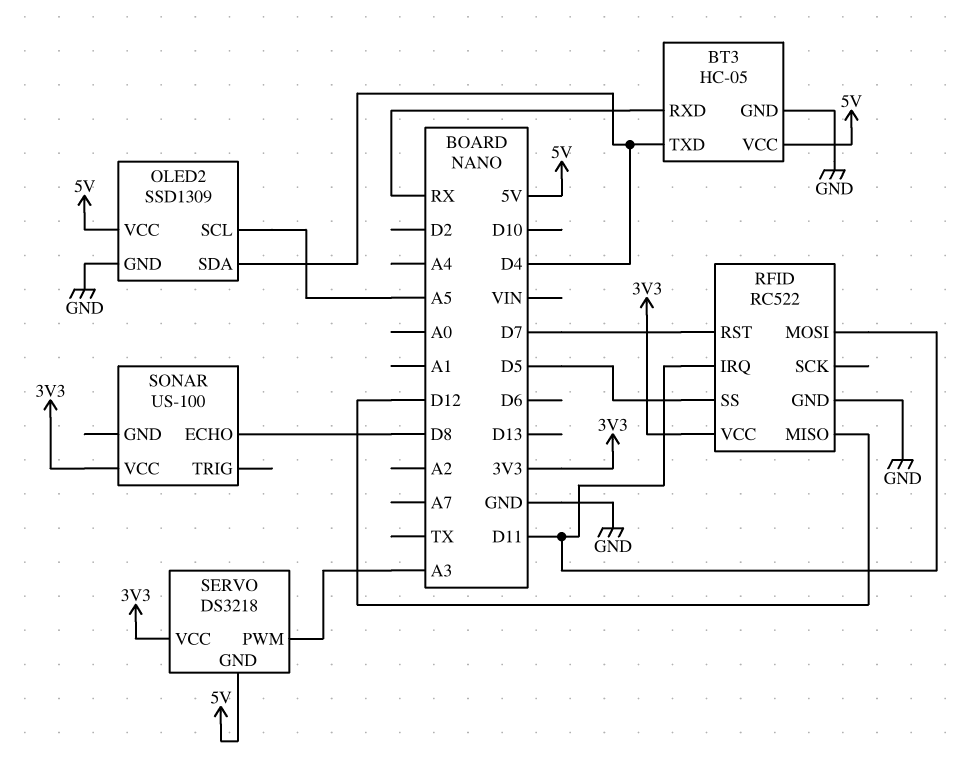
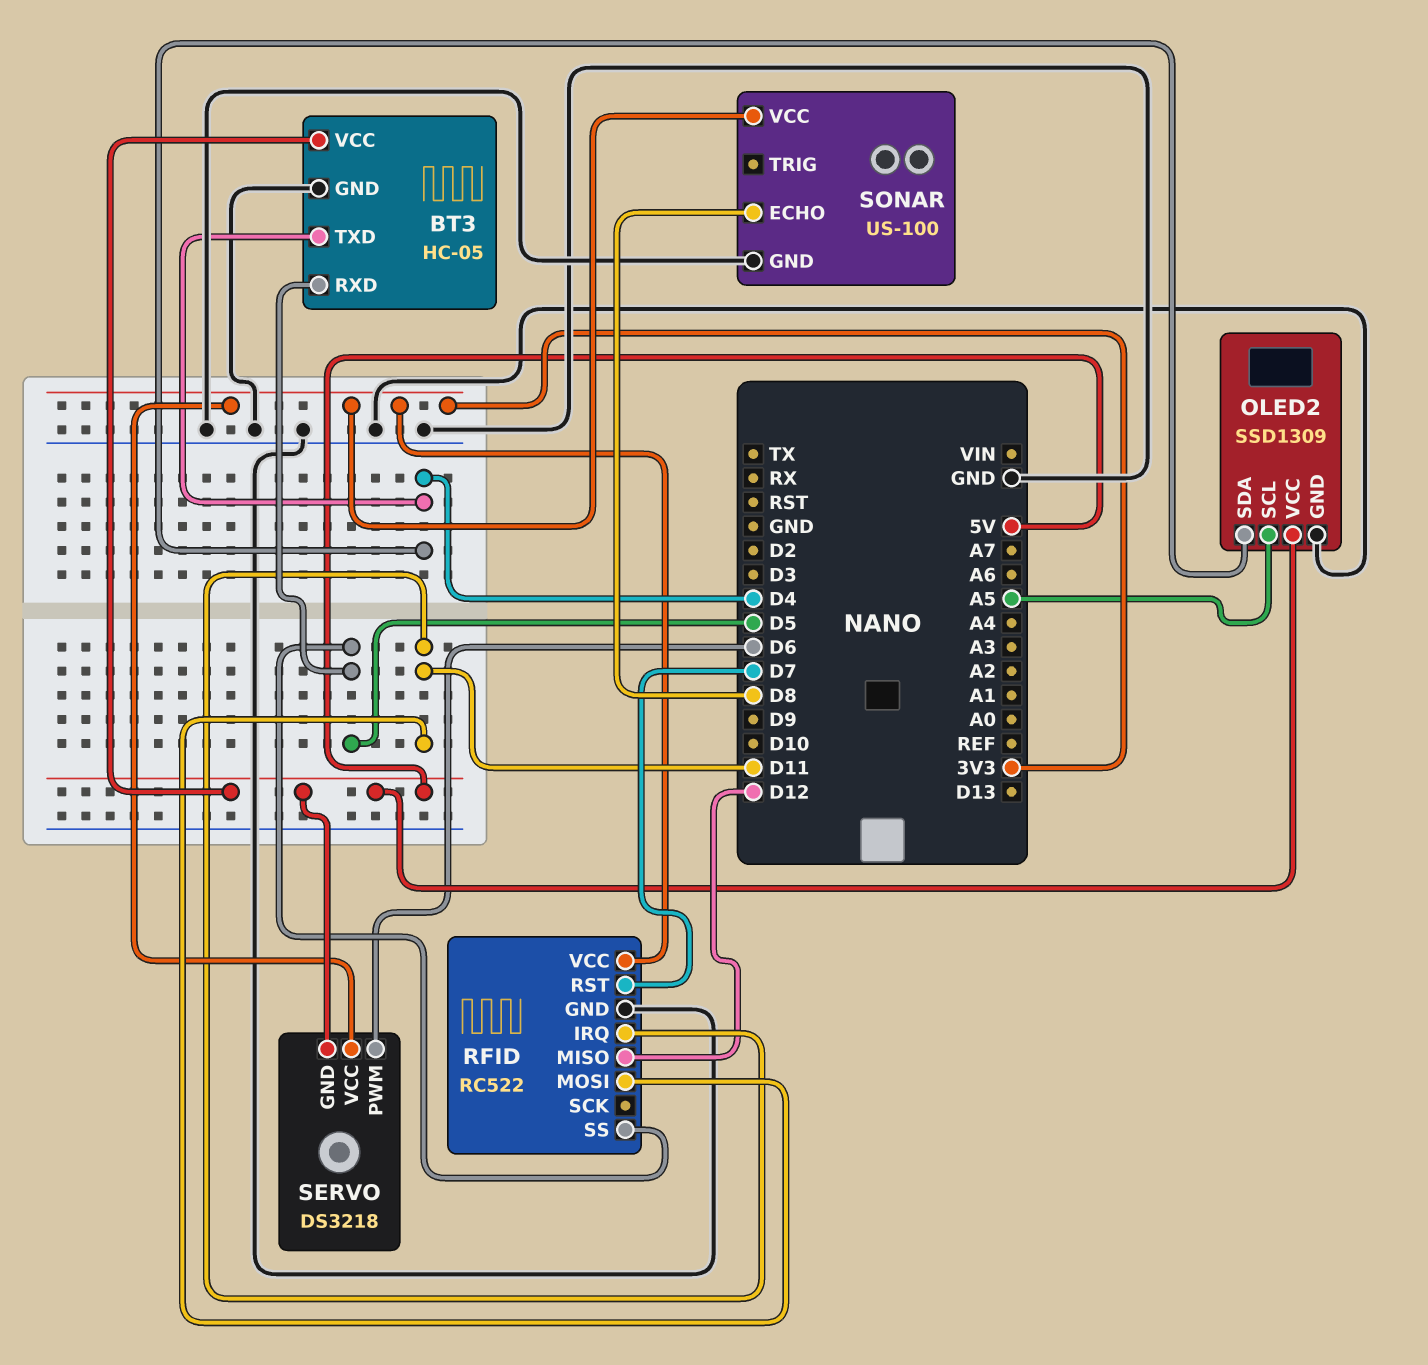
BT3 pin RXD: RX -> D5
SERVO pin PWM: A3 -> D6
SONAR pin GND: none -> GND

